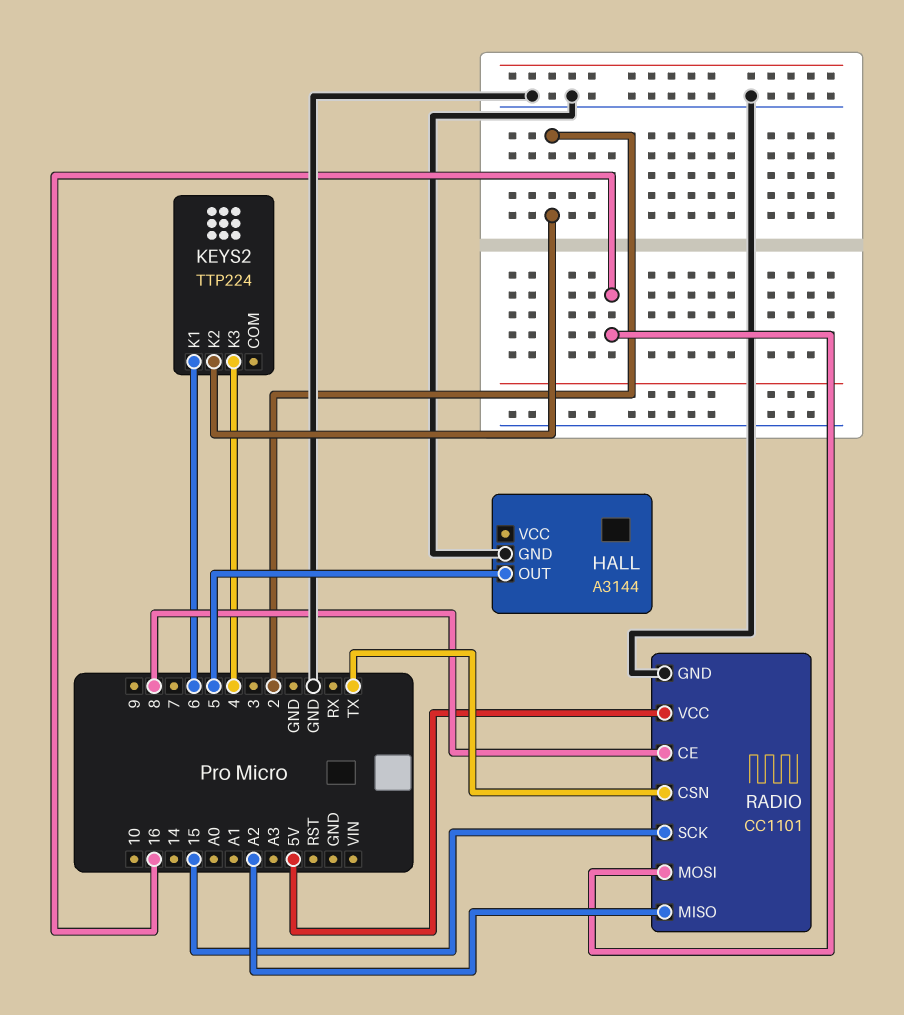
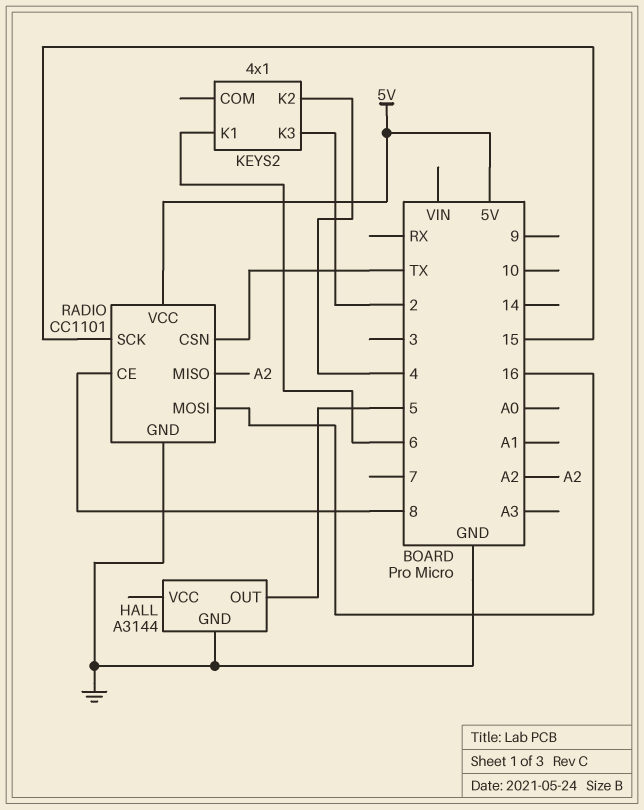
KEYS2: TTP224 -> 4x1
KEYS2 pin K2: 2 -> 4
KEYS2 pin K3: 4 -> 2

